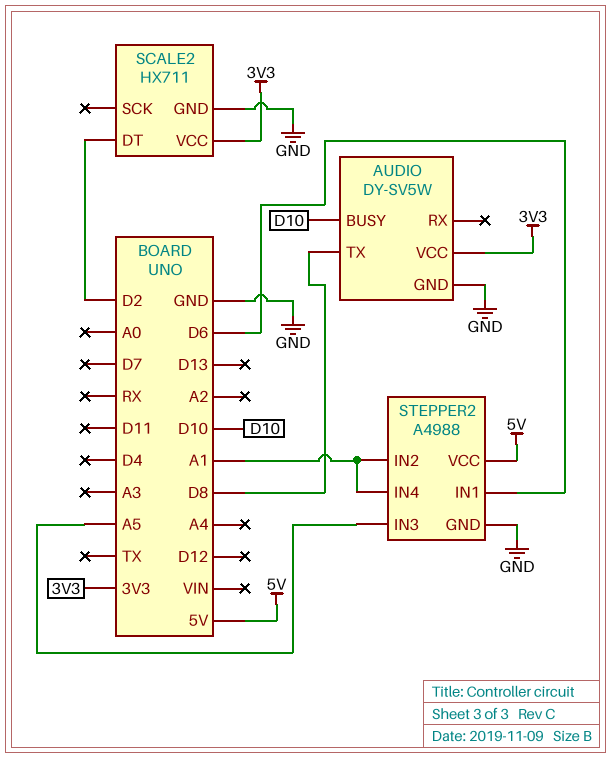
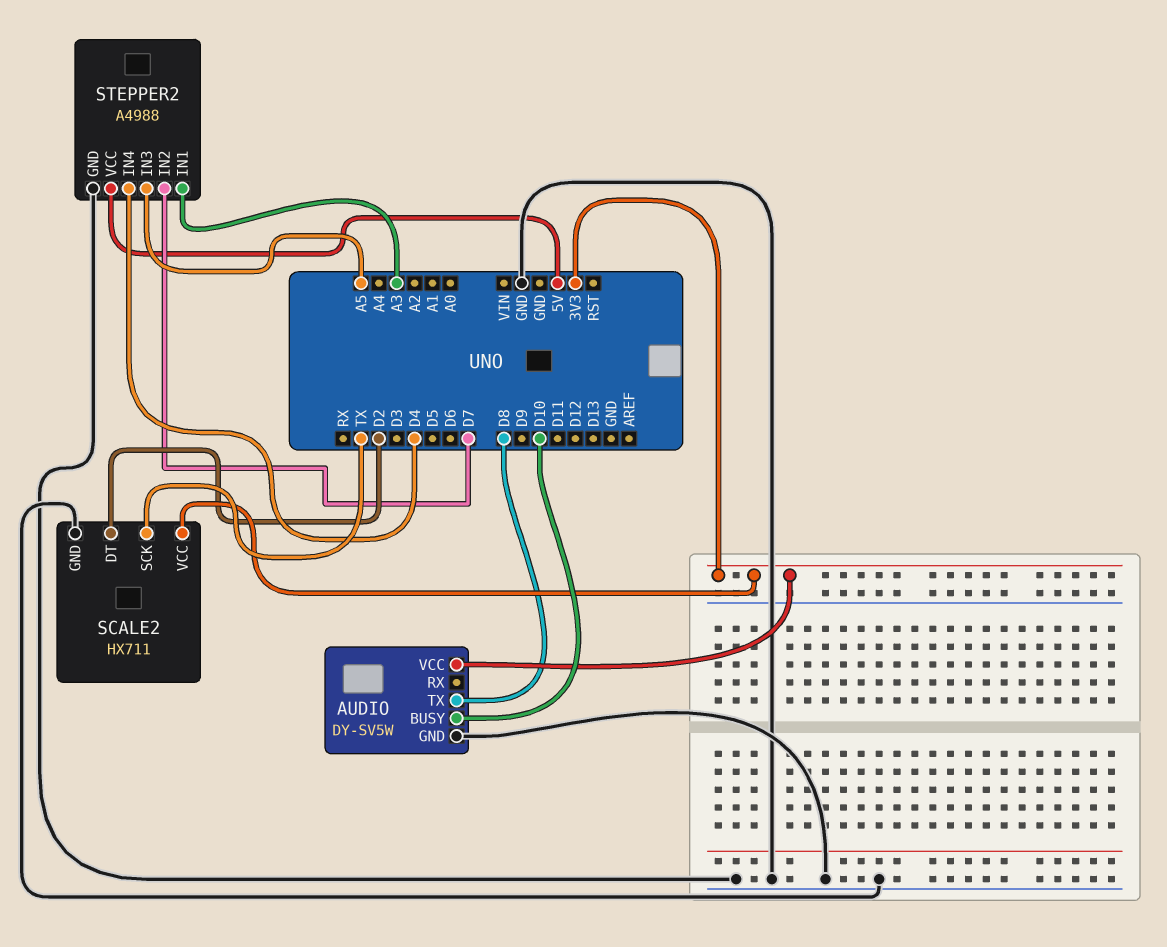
SCALE2 pin SCK: none -> TX
STEPPER2 pin IN1: D6 -> A3
STEPPER2 pin IN2: A1 -> D7
STEPPER2 pin IN4: A1 -> D4

